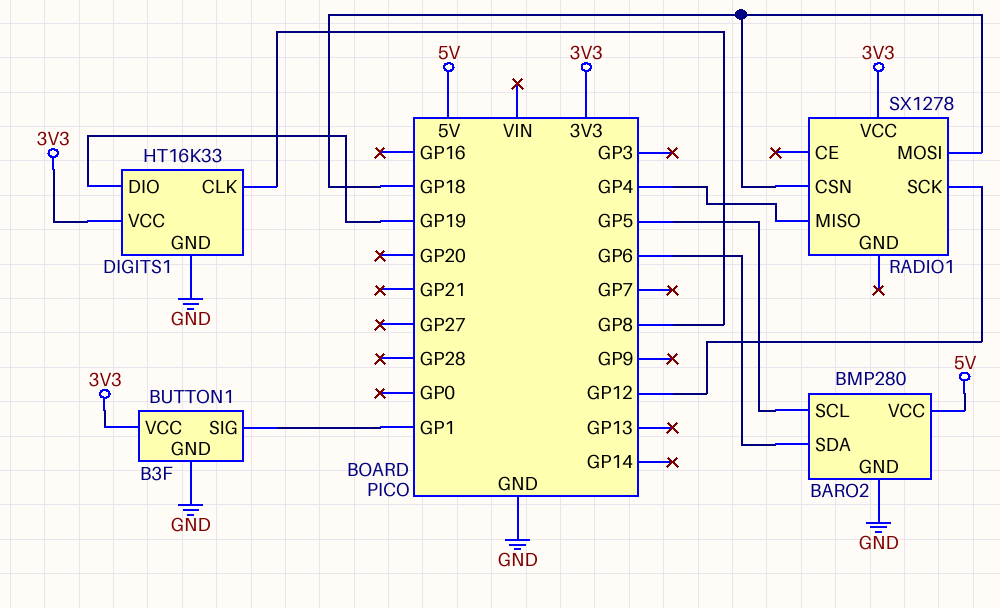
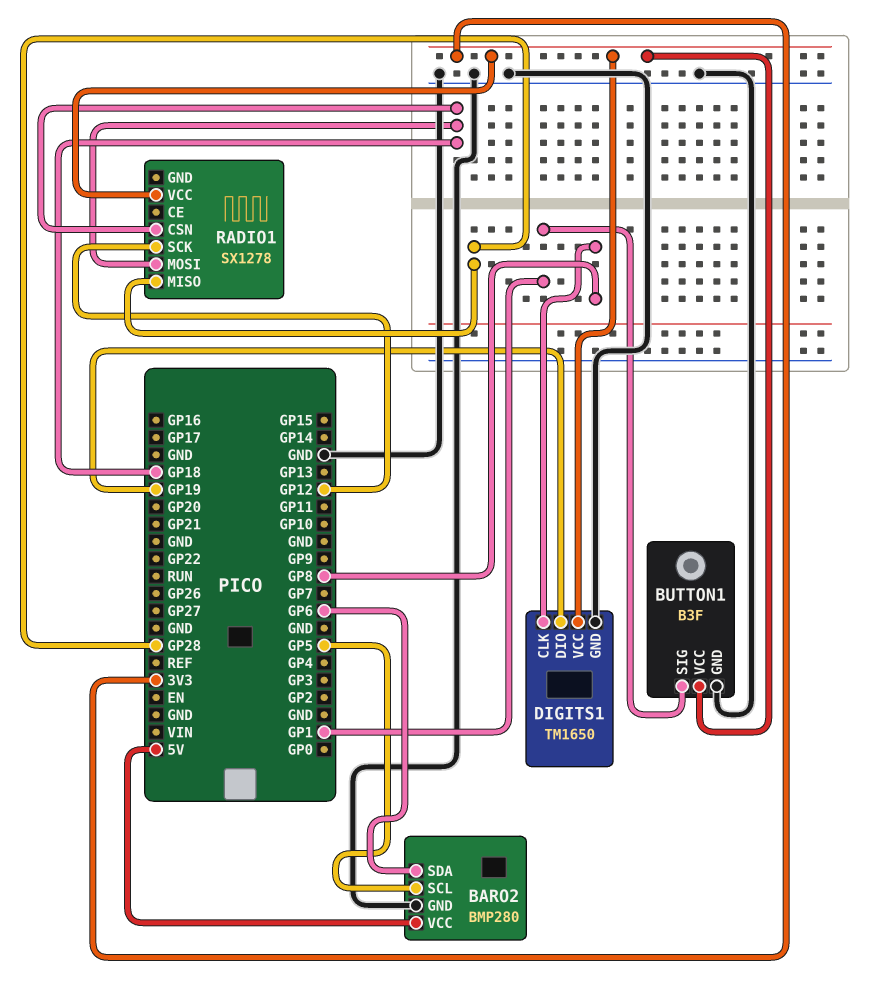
DIGITS1: HT16K33 -> TM1650
RADIO1 pin MISO: GP4 -> GP28

